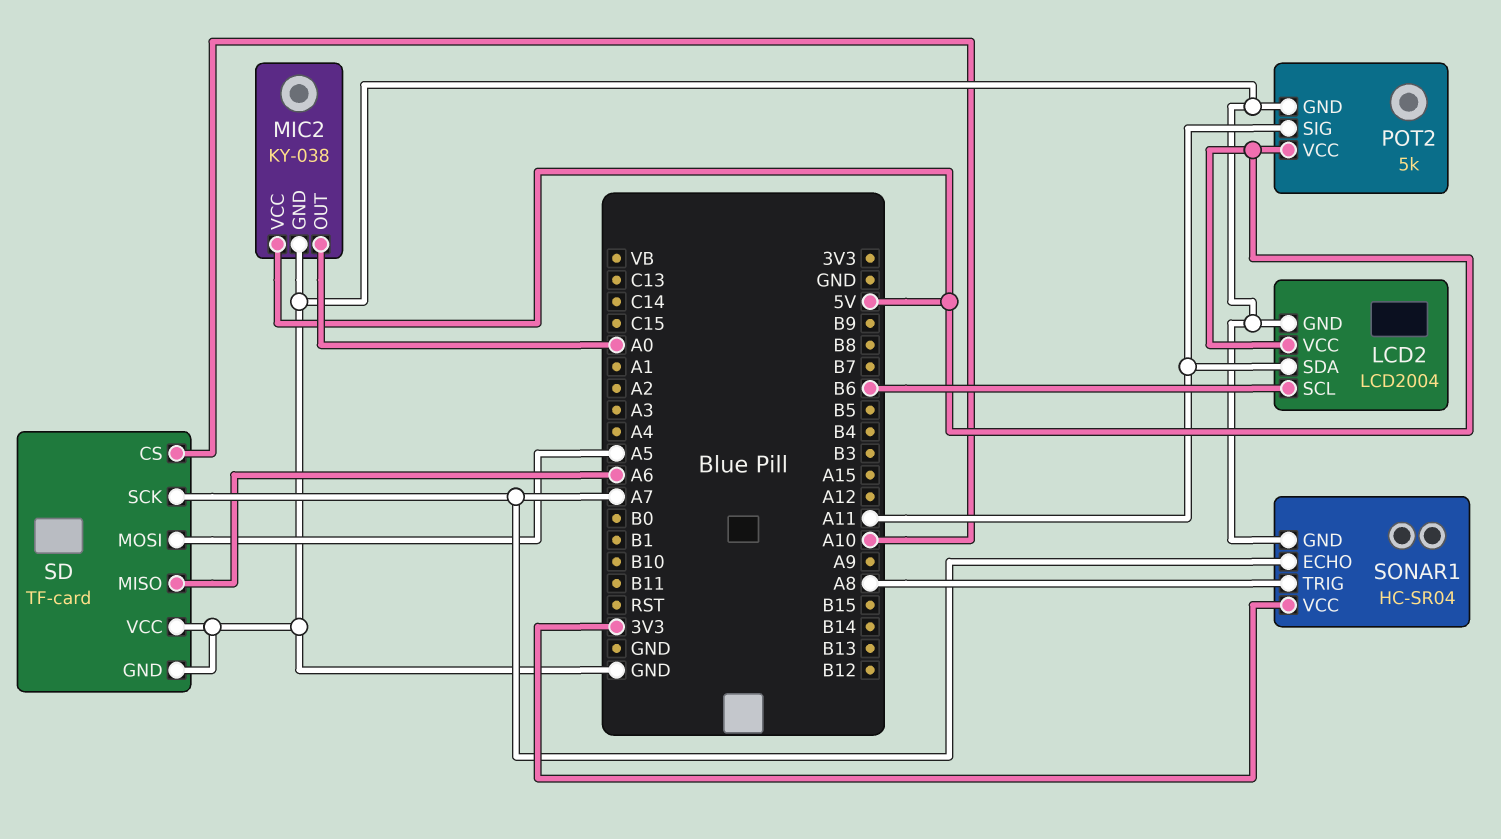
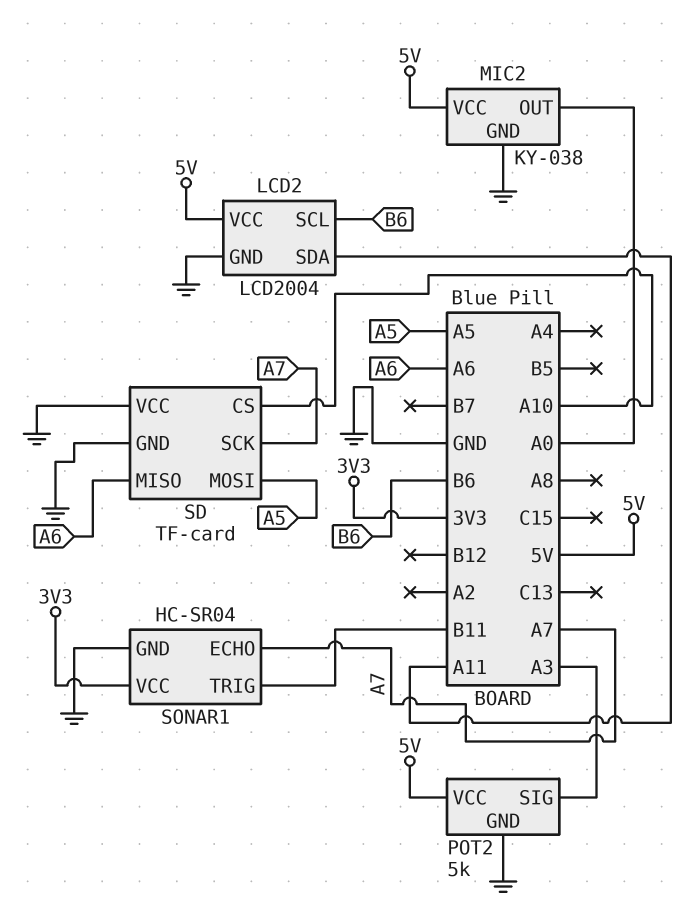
POT2 pin SIG: A11 -> A3
SONAR1 pin TRIG: A8 -> B11

